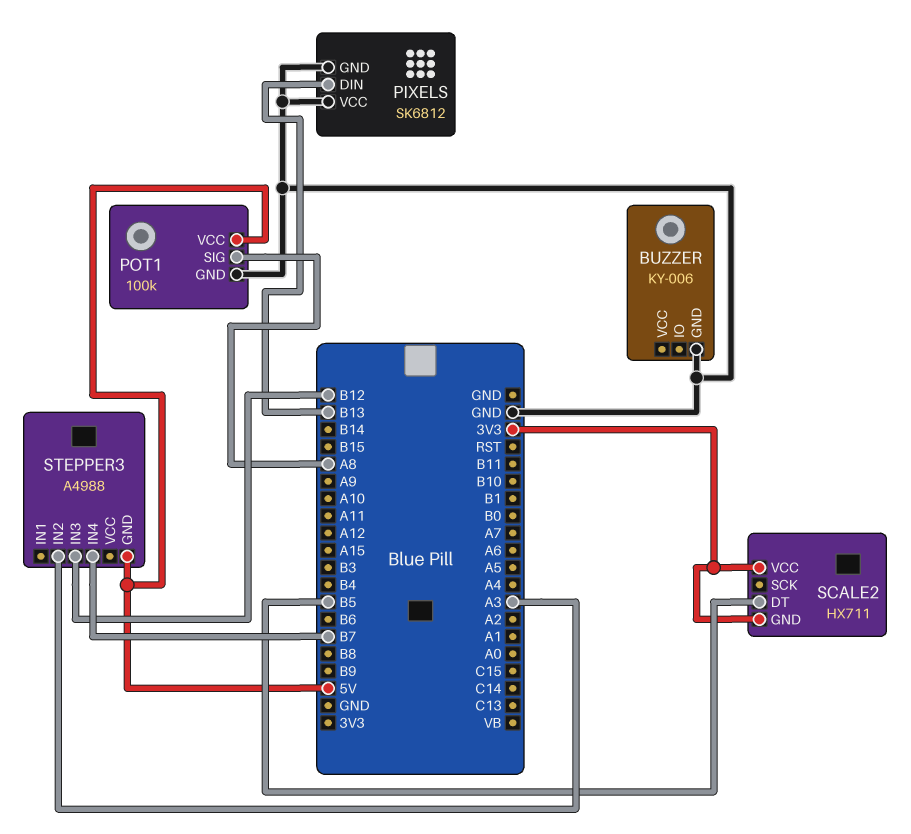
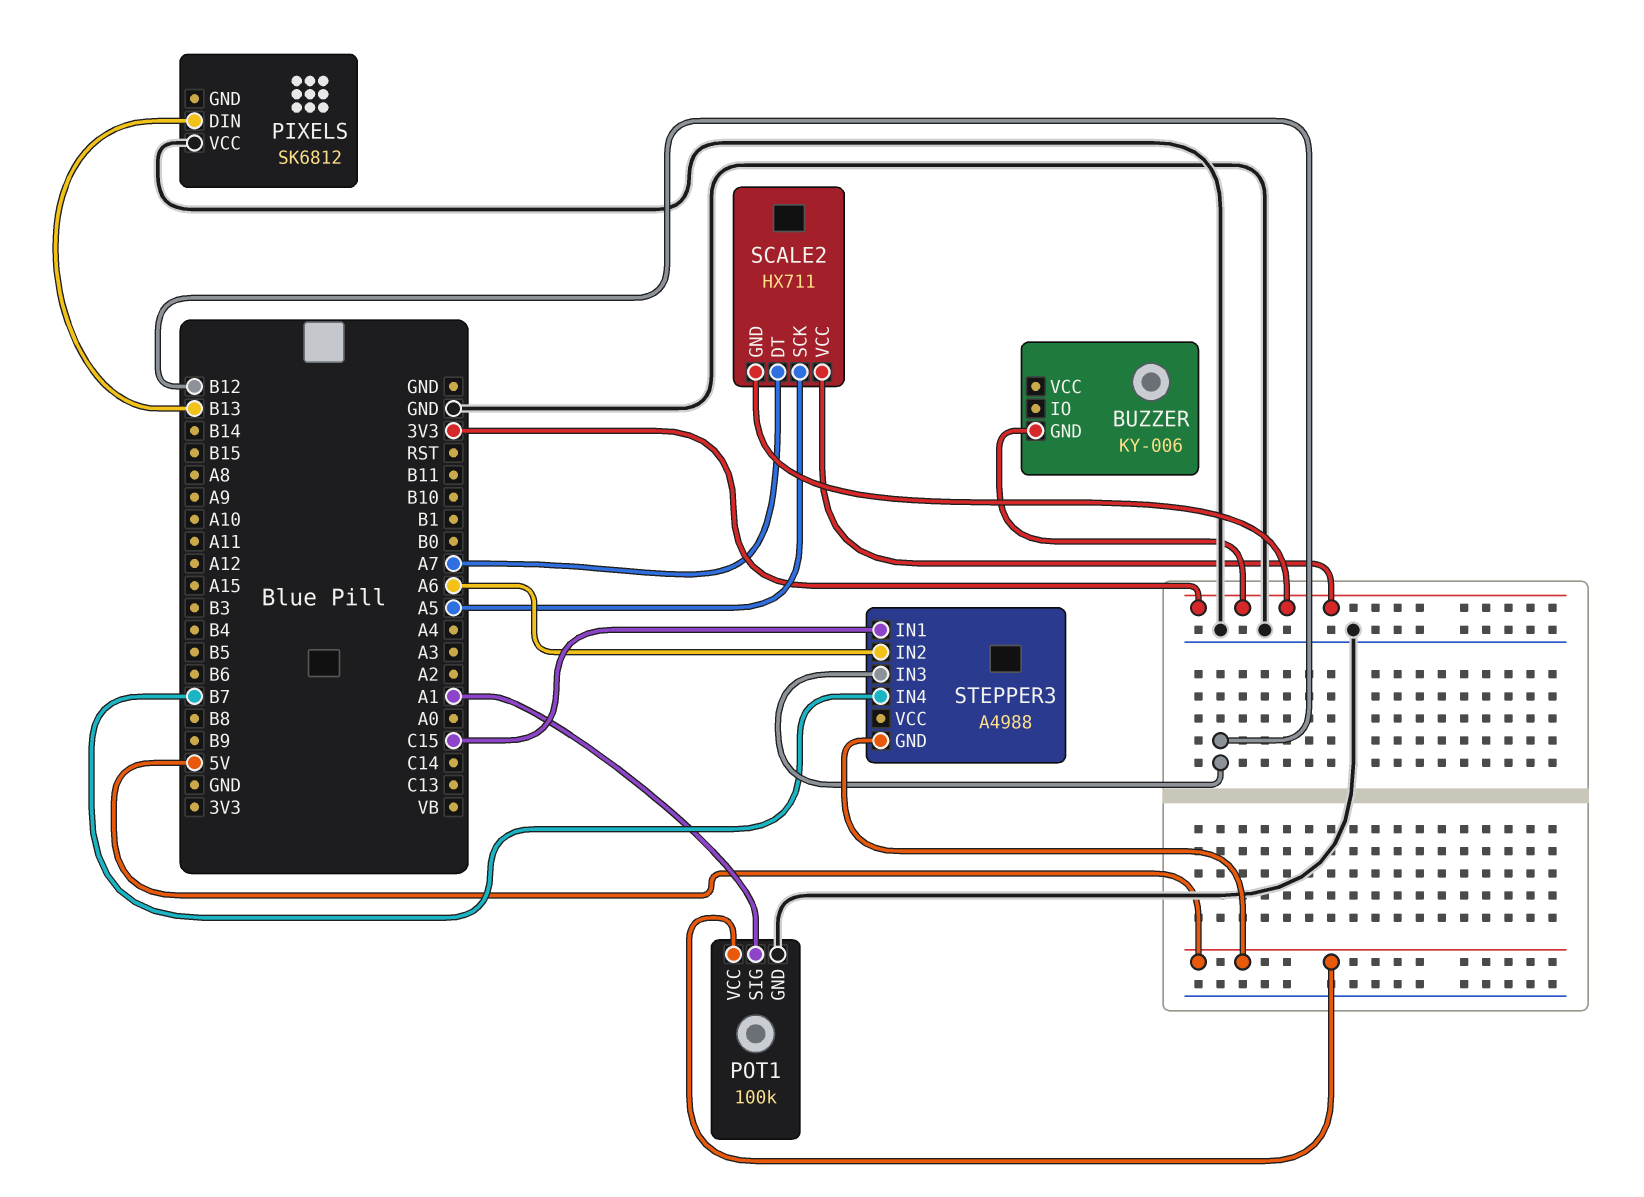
BUZZER pin GND: GND -> 3V3
PIXELS pin GND: GND -> none
POT1 pin SIG: A8 -> A1
SCALE2 pin DT: B5 -> A7
SCALE2 pin SCK: none -> A5
STEPPER3 pin IN1: none -> C15
STEPPER3 pin IN2: A3 -> A6

